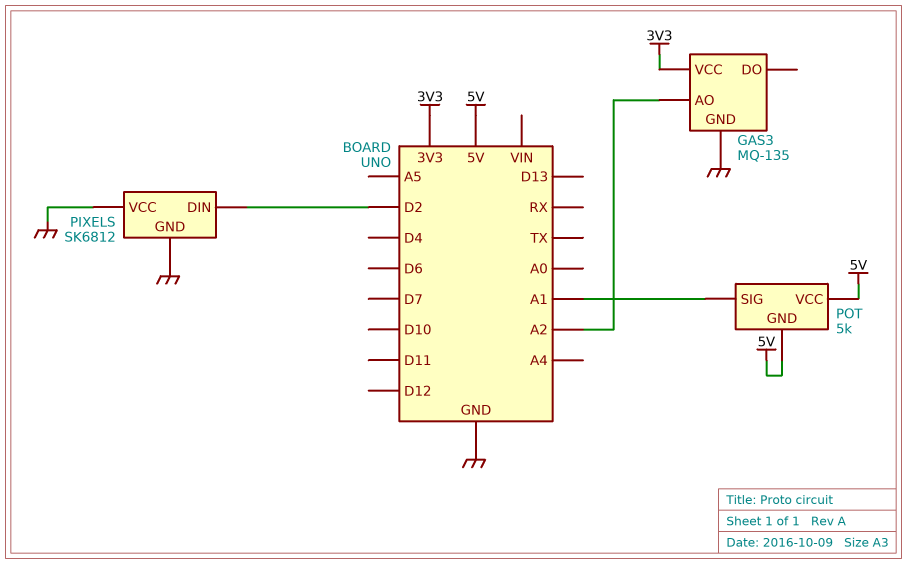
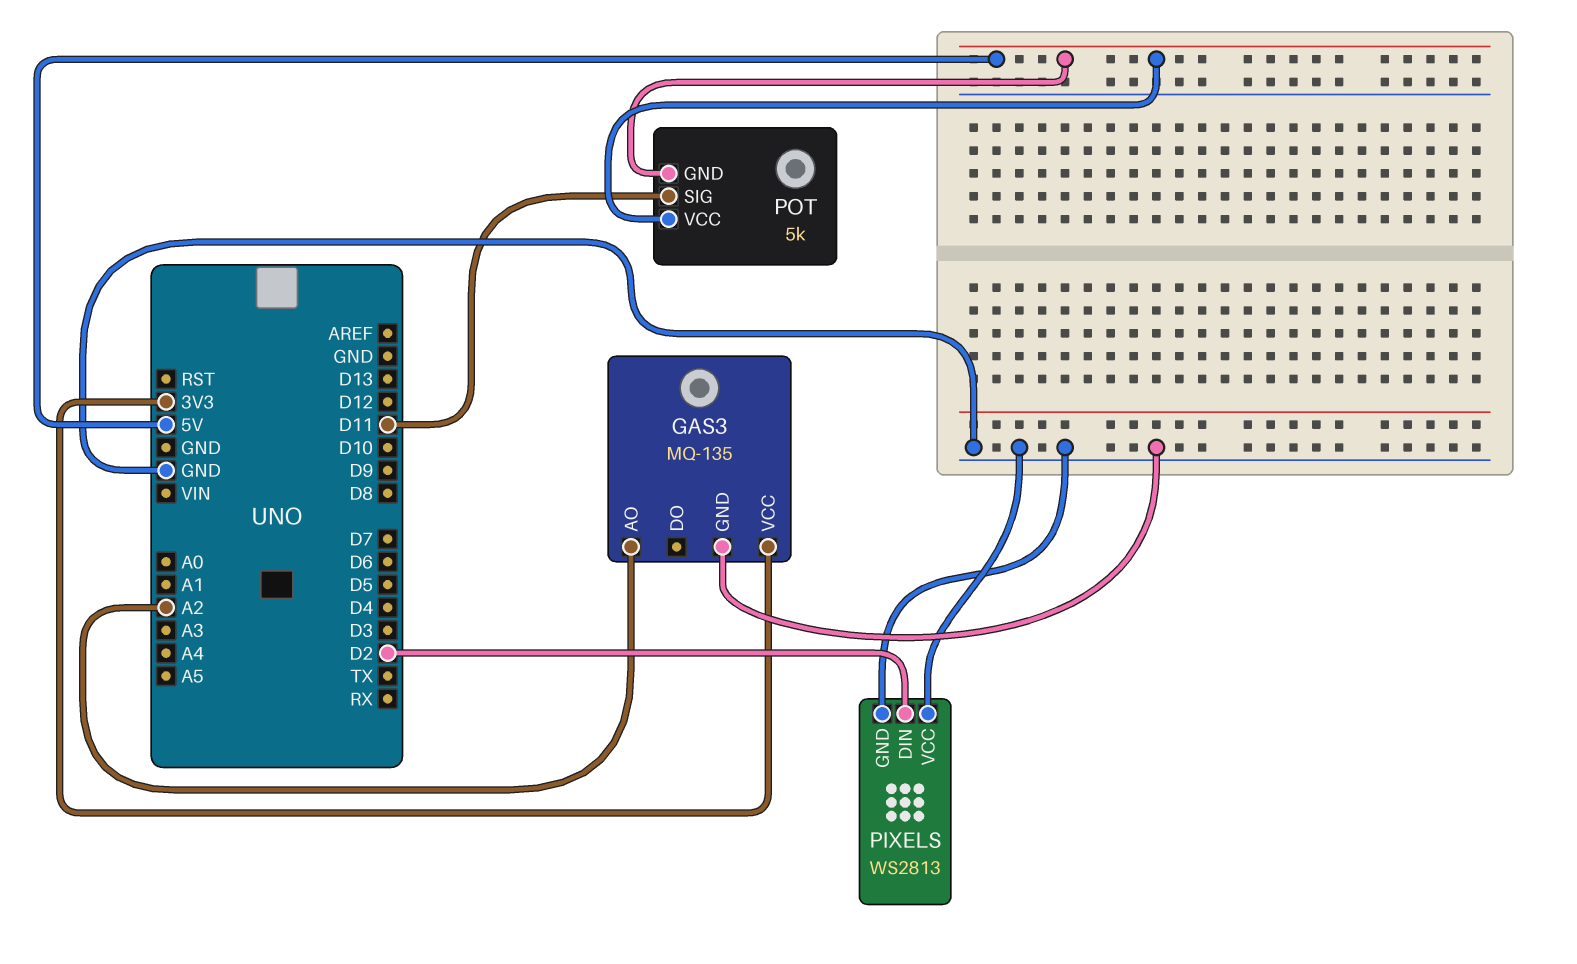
PIXELS: SK6812 -> WS2813
POT pin SIG: A1 -> D11

